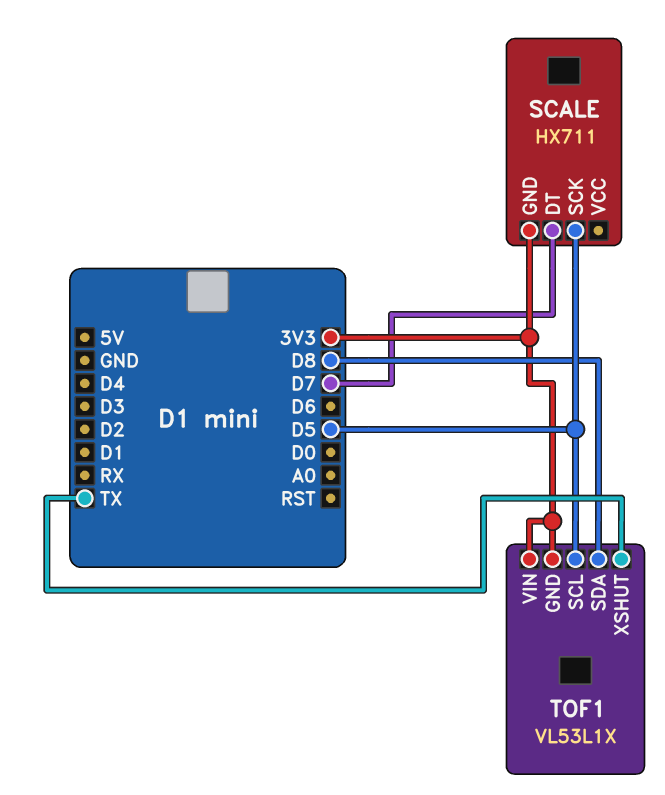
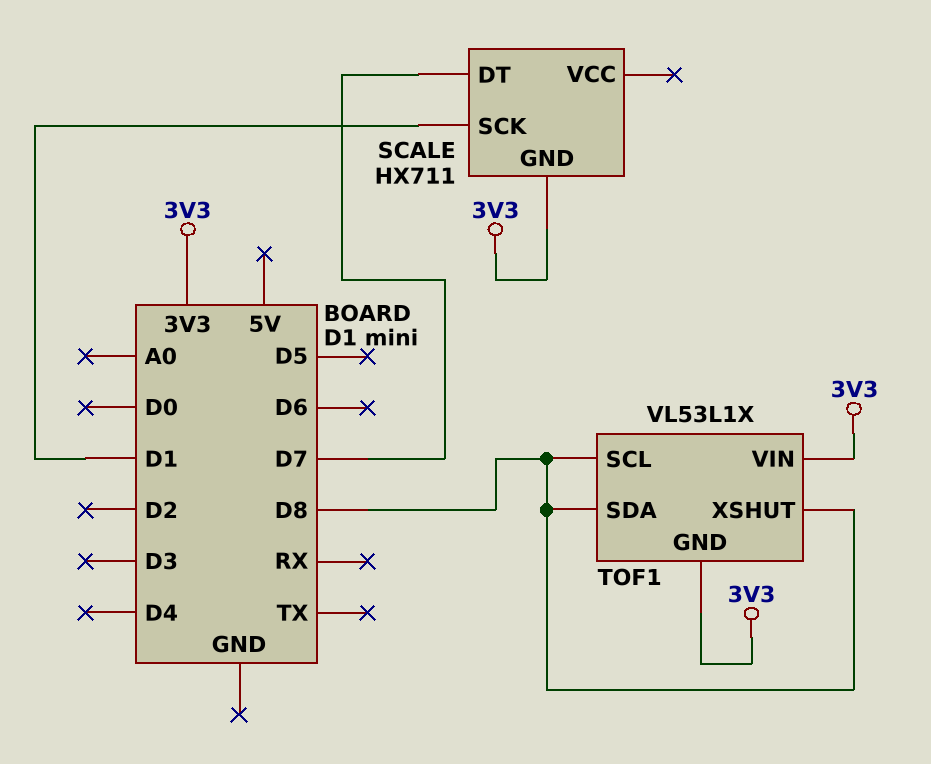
SCALE pin SCK: D5 -> D1
TOF1 pin SCL: D5 -> D8
TOF1 pin XSHUT: TX -> D8

